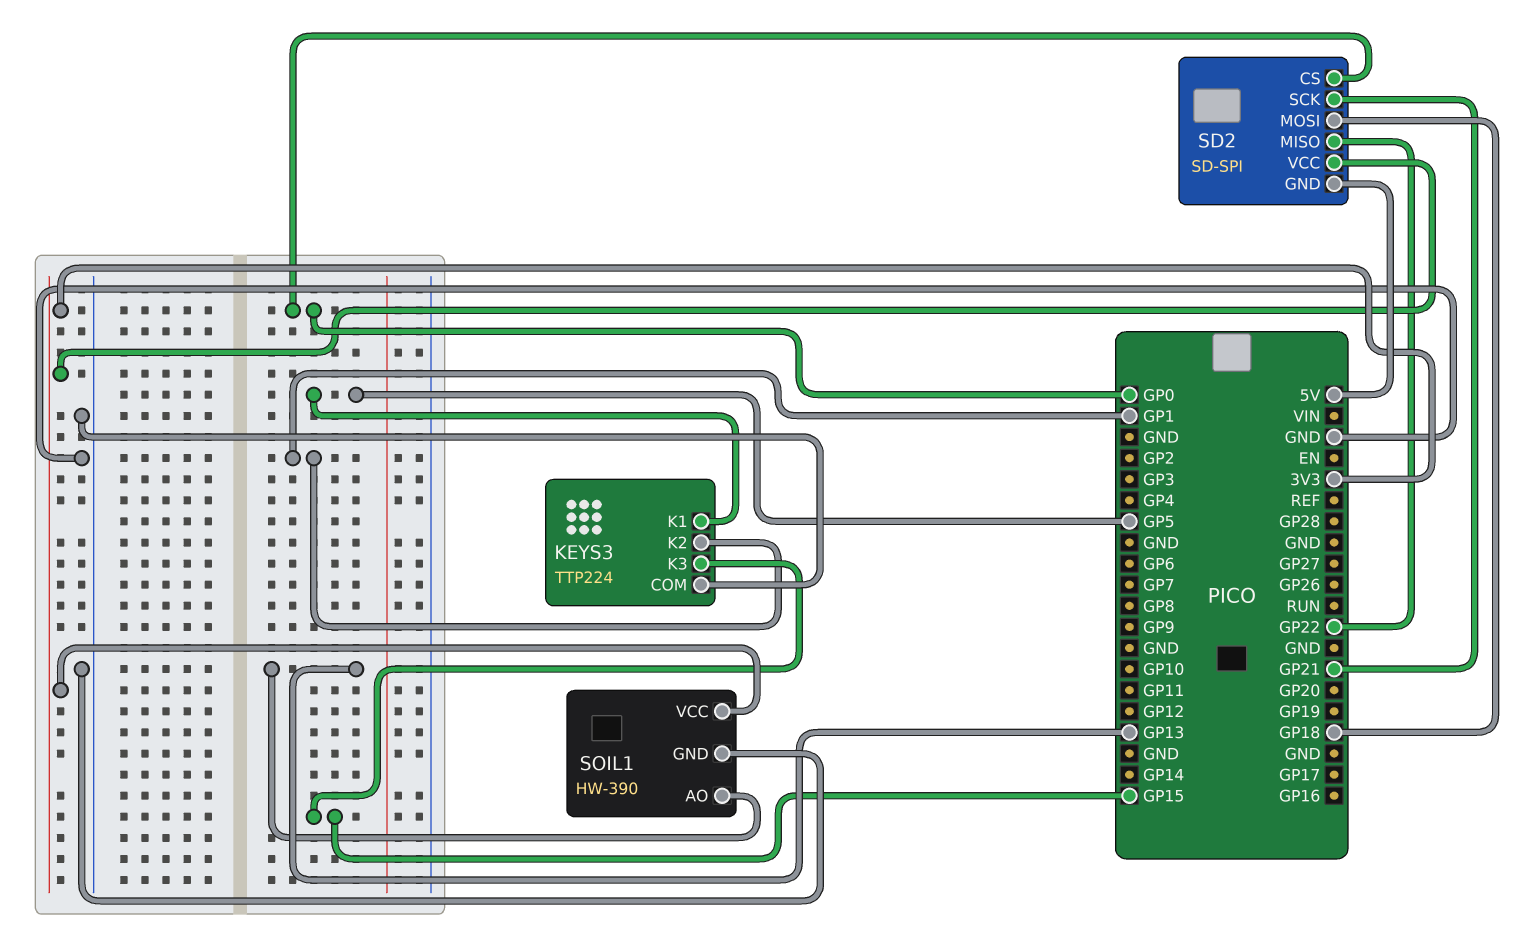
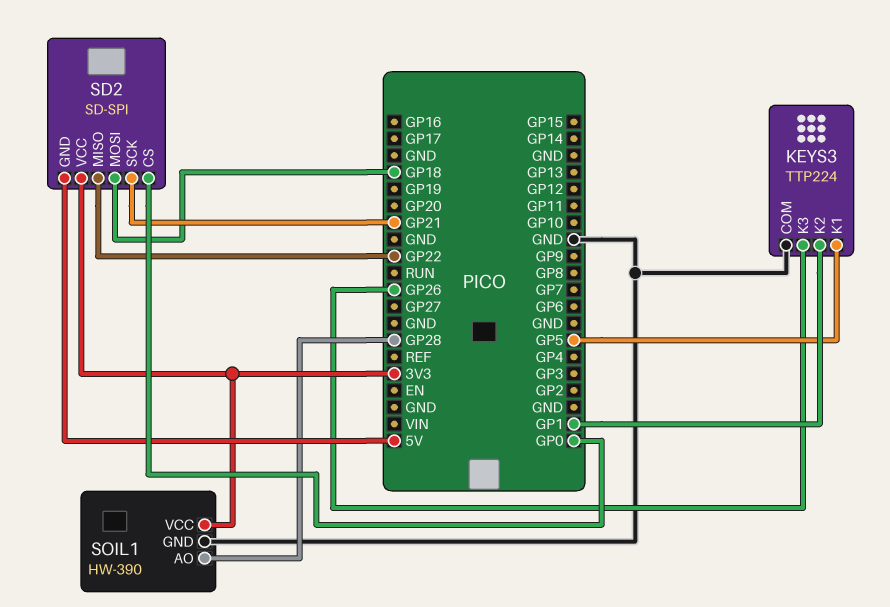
KEYS3 pin K3: GP15 -> GP26
SOIL1 pin AO: GP13 -> GP28

